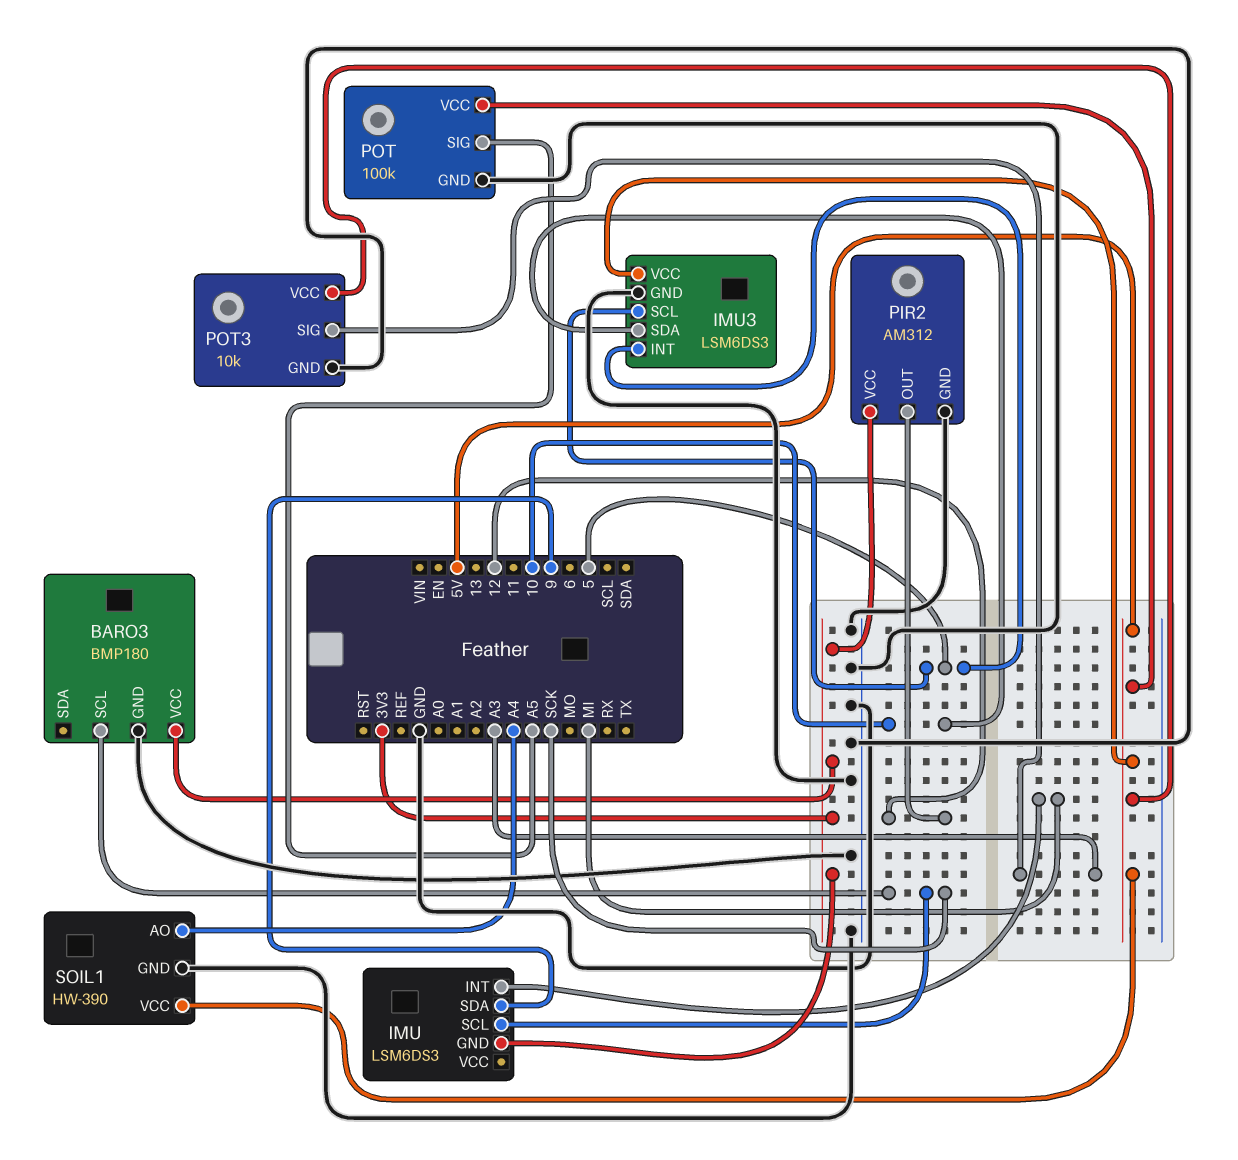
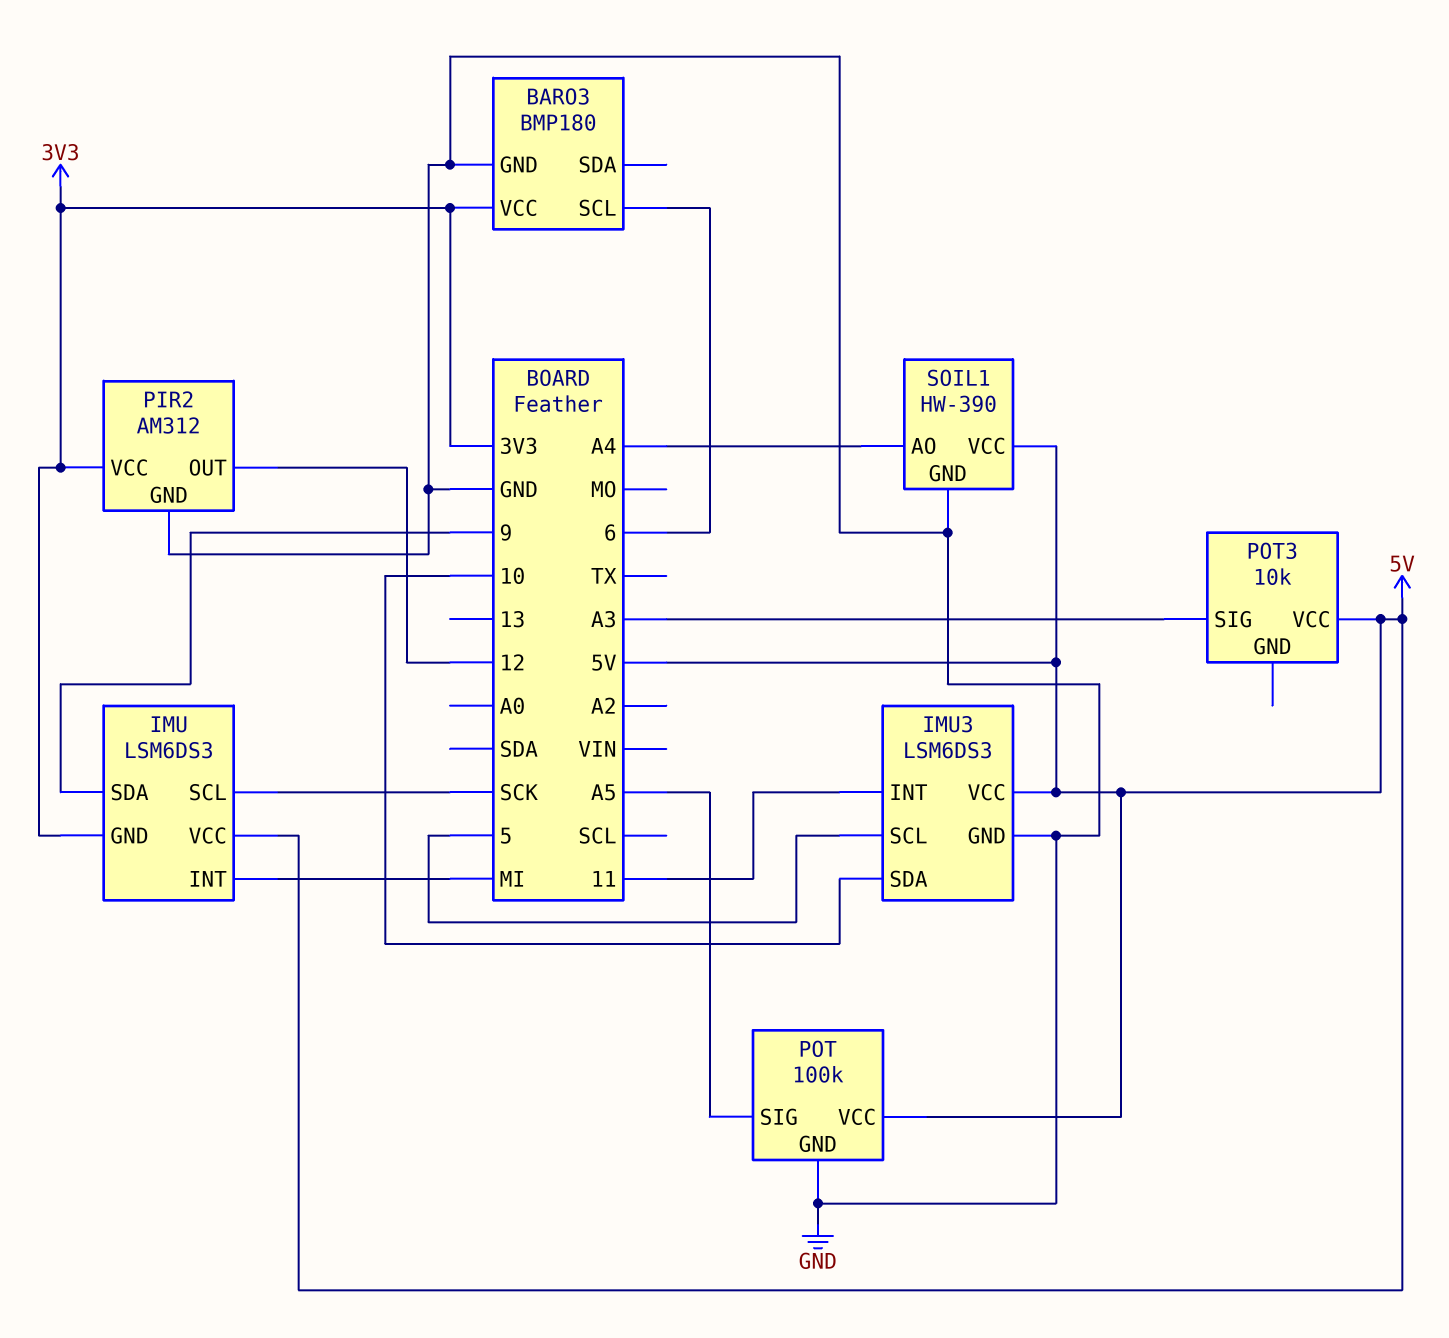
BARO3 pin SCL: SCK -> 6
IMU pin VCC: none -> 5V
IMU3 pin INT: 5 -> 11
POT3 pin GND: GND -> none

